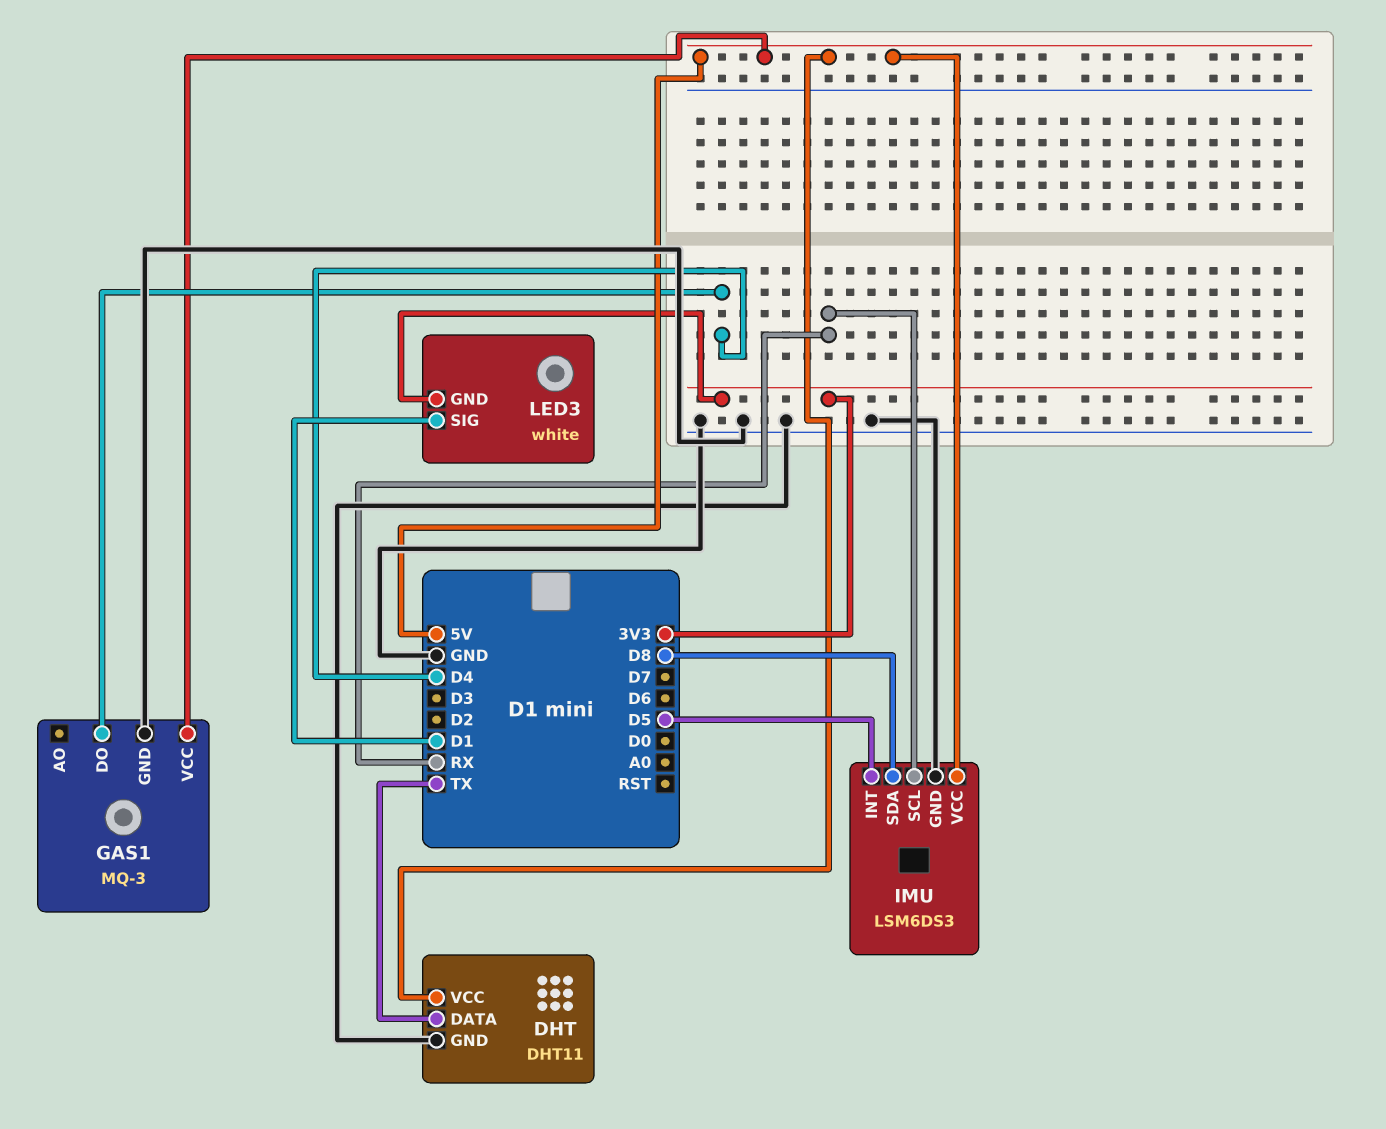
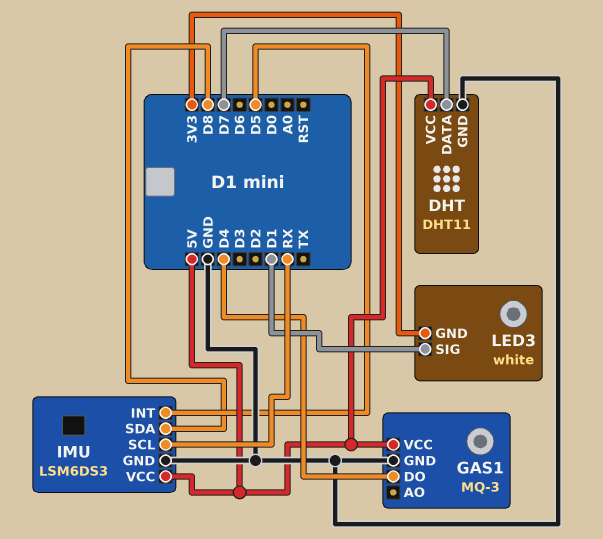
DHT pin DATA: TX -> D7

